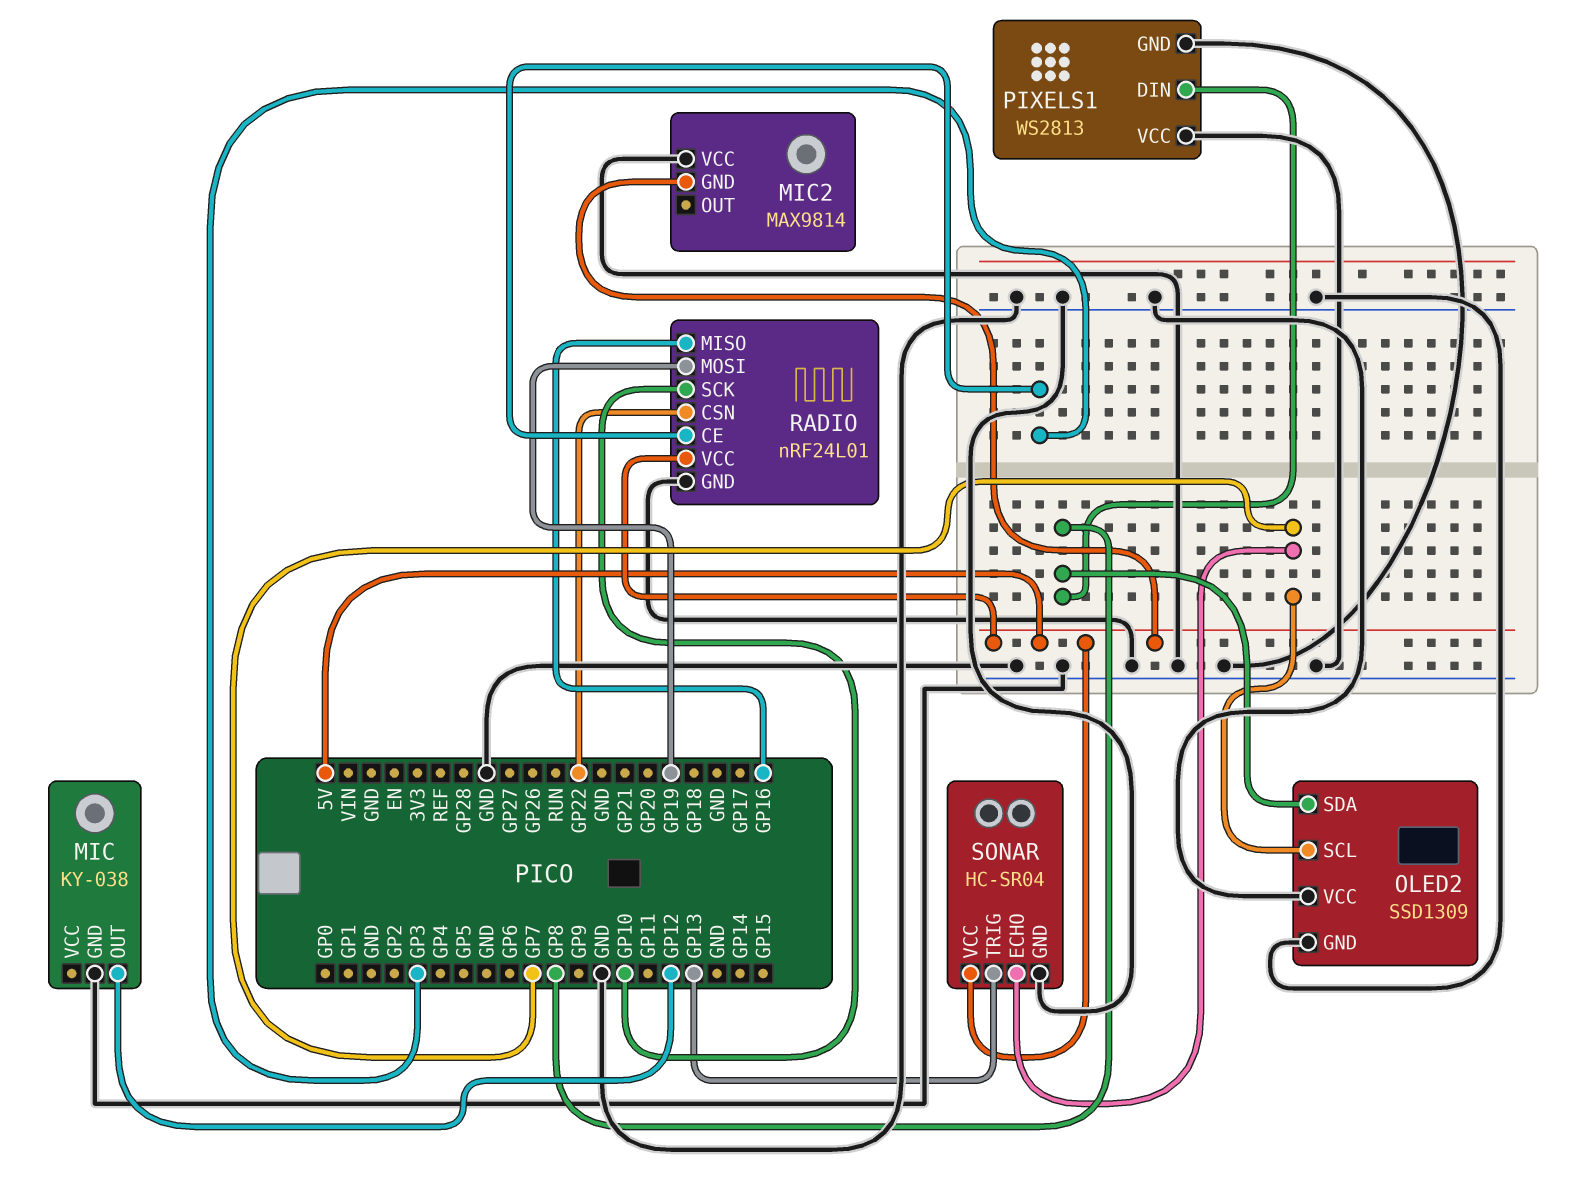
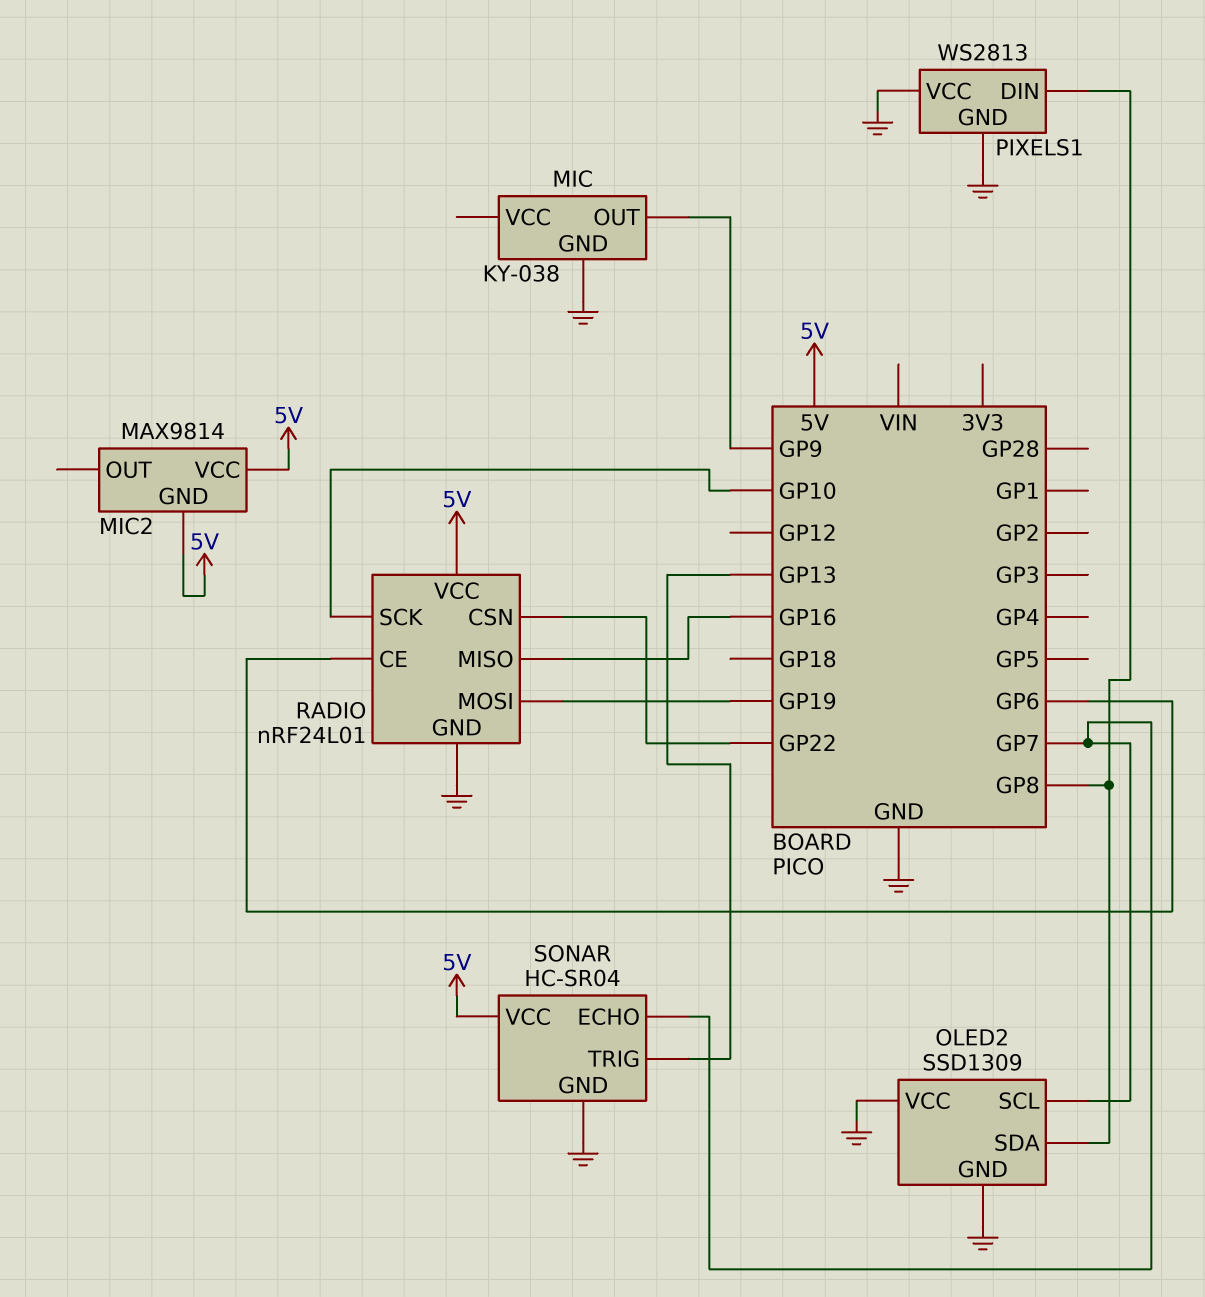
MIC pin OUT: GP12 -> GP9
MIC2 pin VCC: GND -> 5V
RADIO pin CE: GP3 -> GP6

